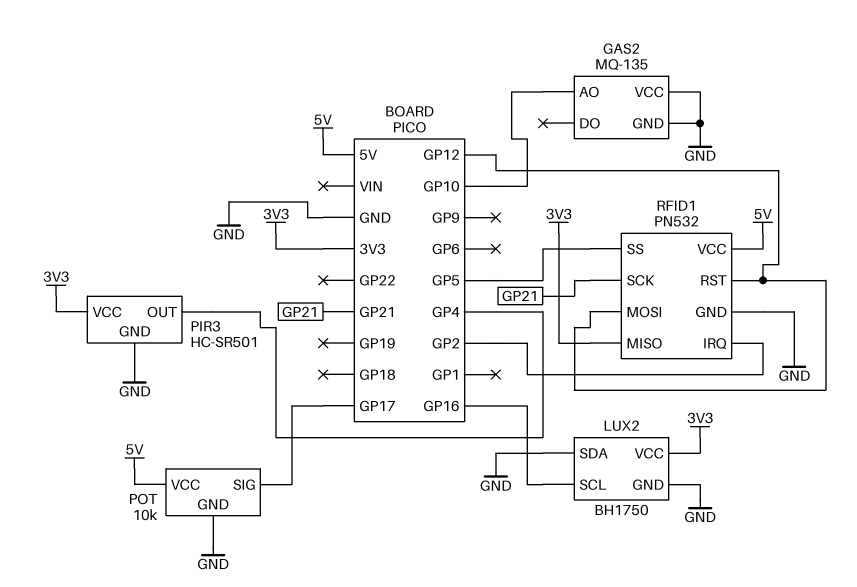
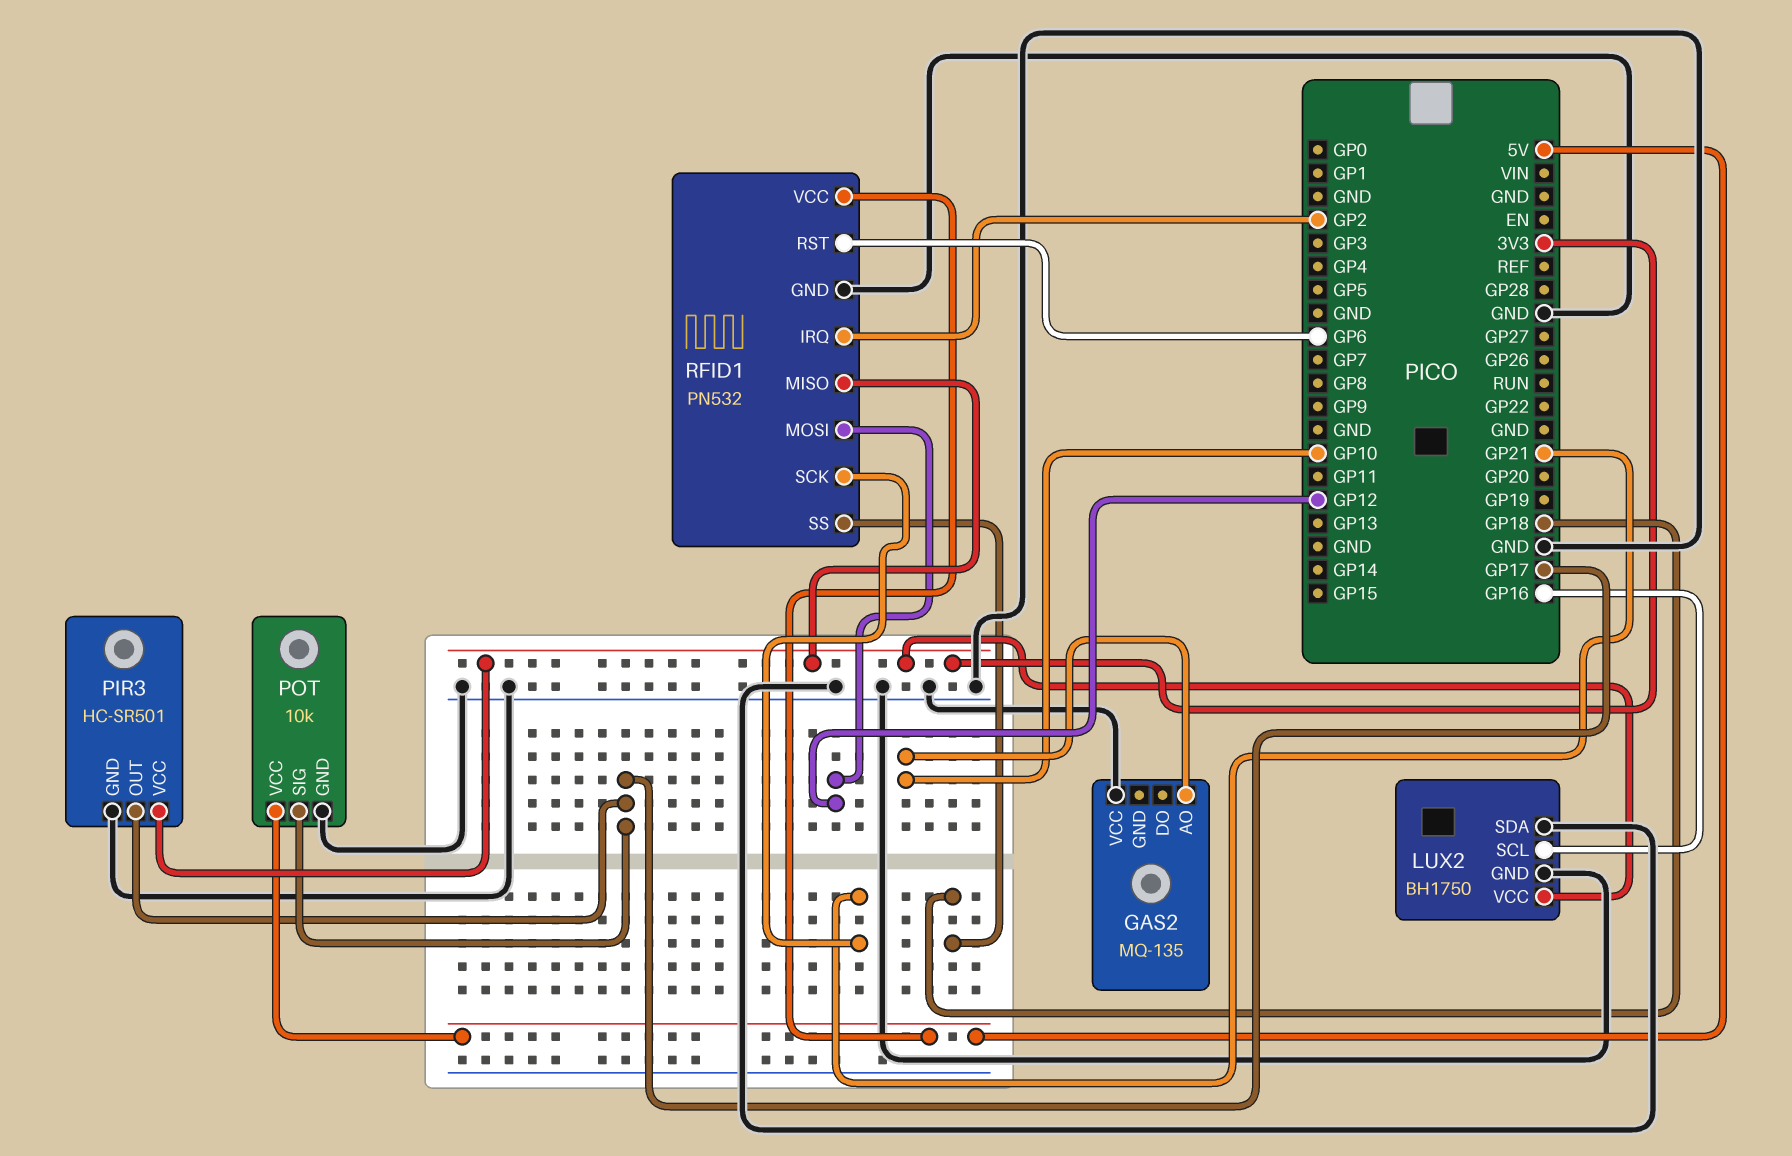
GAS2 pin GND: GND -> none
PIR3 pin OUT: GP4 -> GP17
RFID1 pin RST: GP12 -> GP6
RFID1 pin SS: GP5 -> GP18

